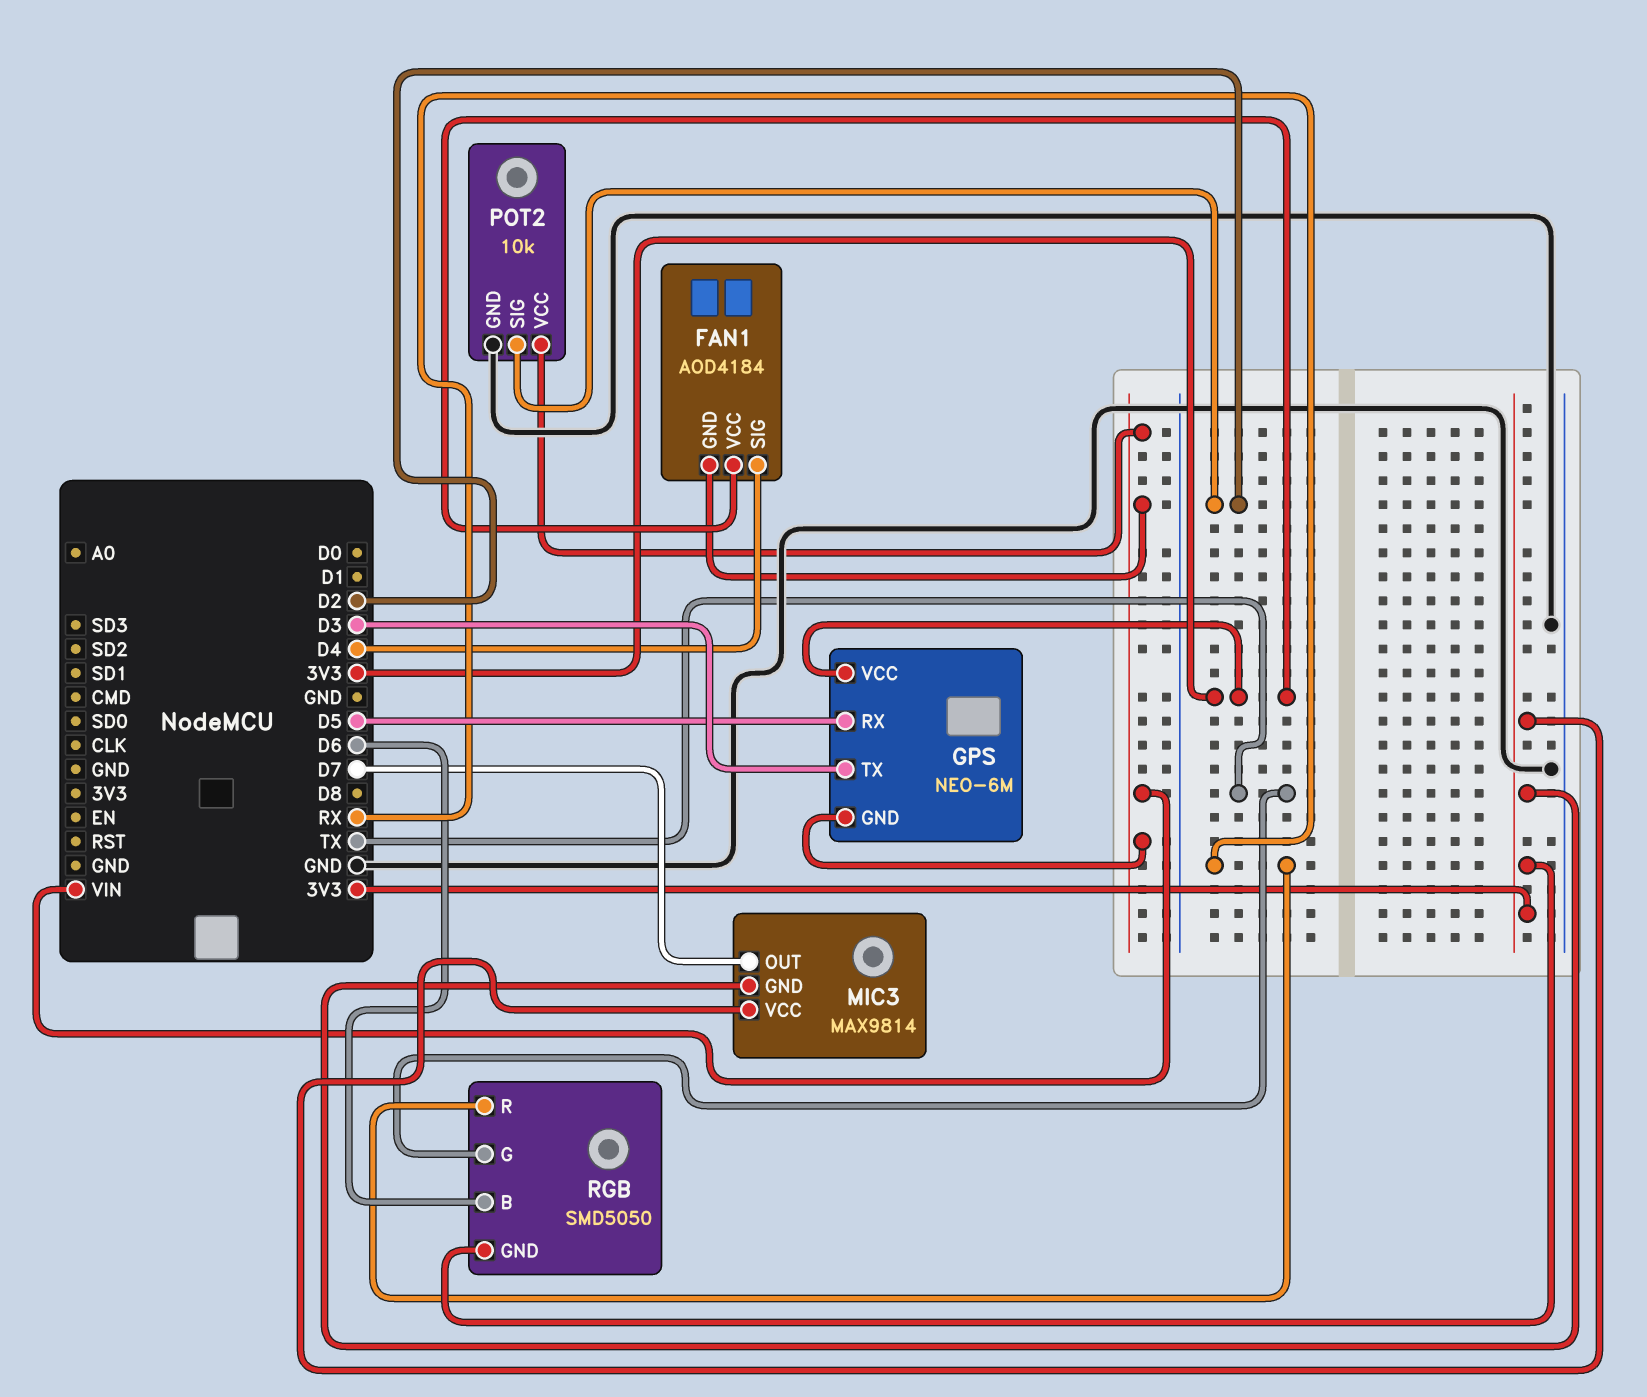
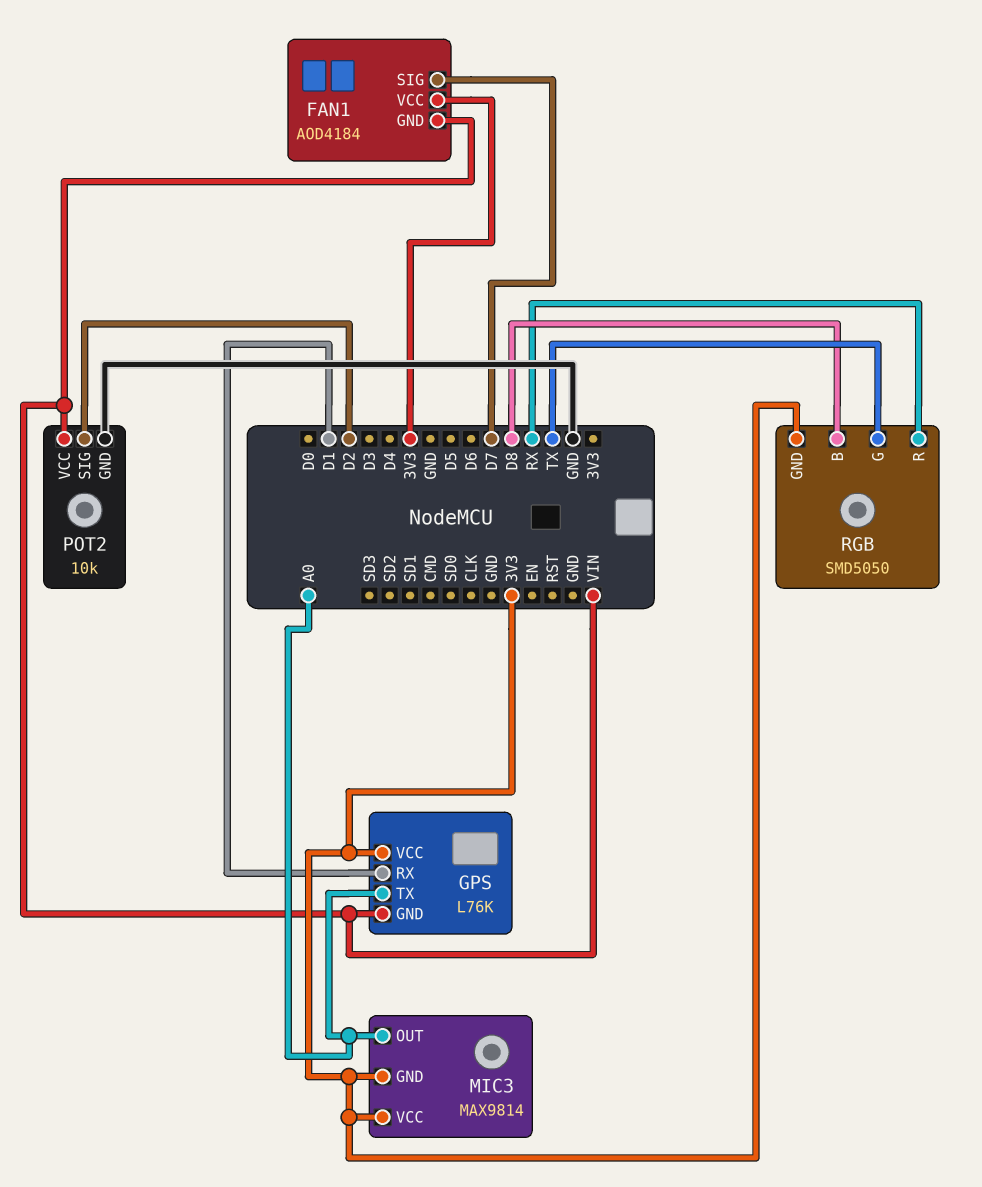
FAN1 pin SIG: D4 -> D7
GPS: NEO-6M -> L76K
GPS pin RX: D5 -> D1
GPS pin TX: D3 -> A0
MIC3 pin OUT: D7 -> A0
RGB pin B: D6 -> D8

